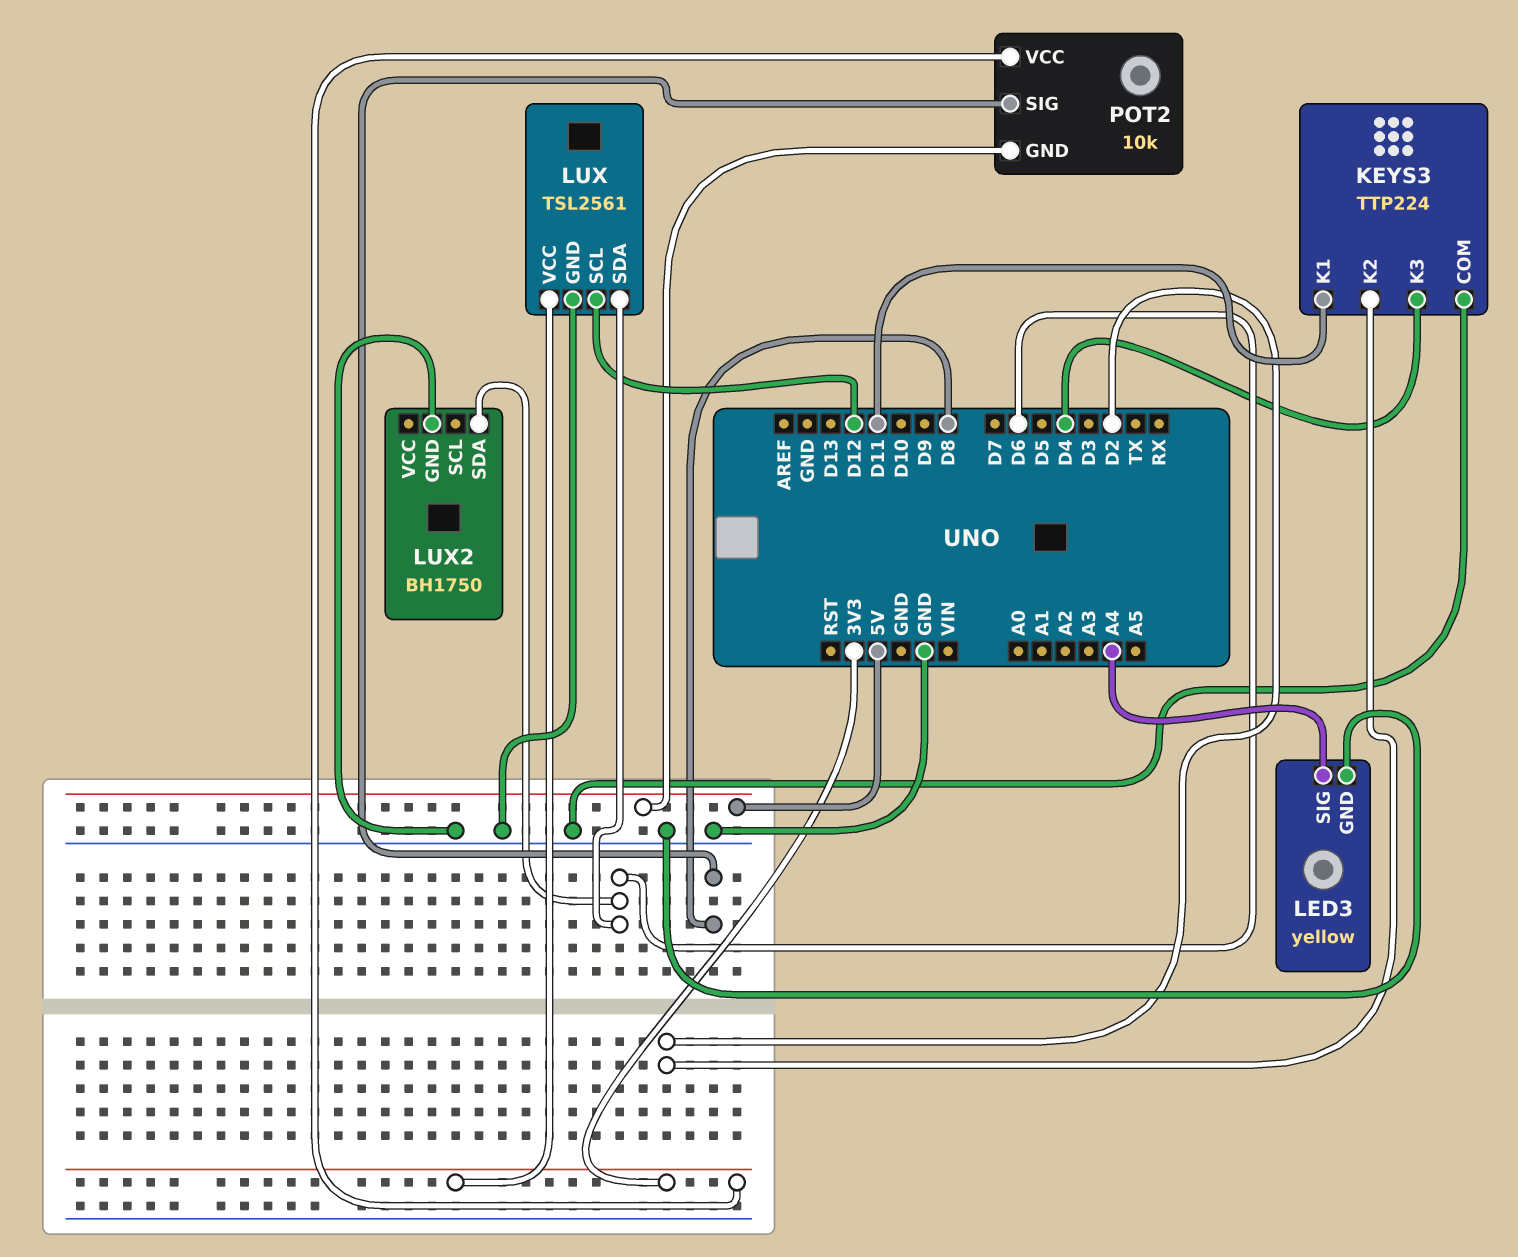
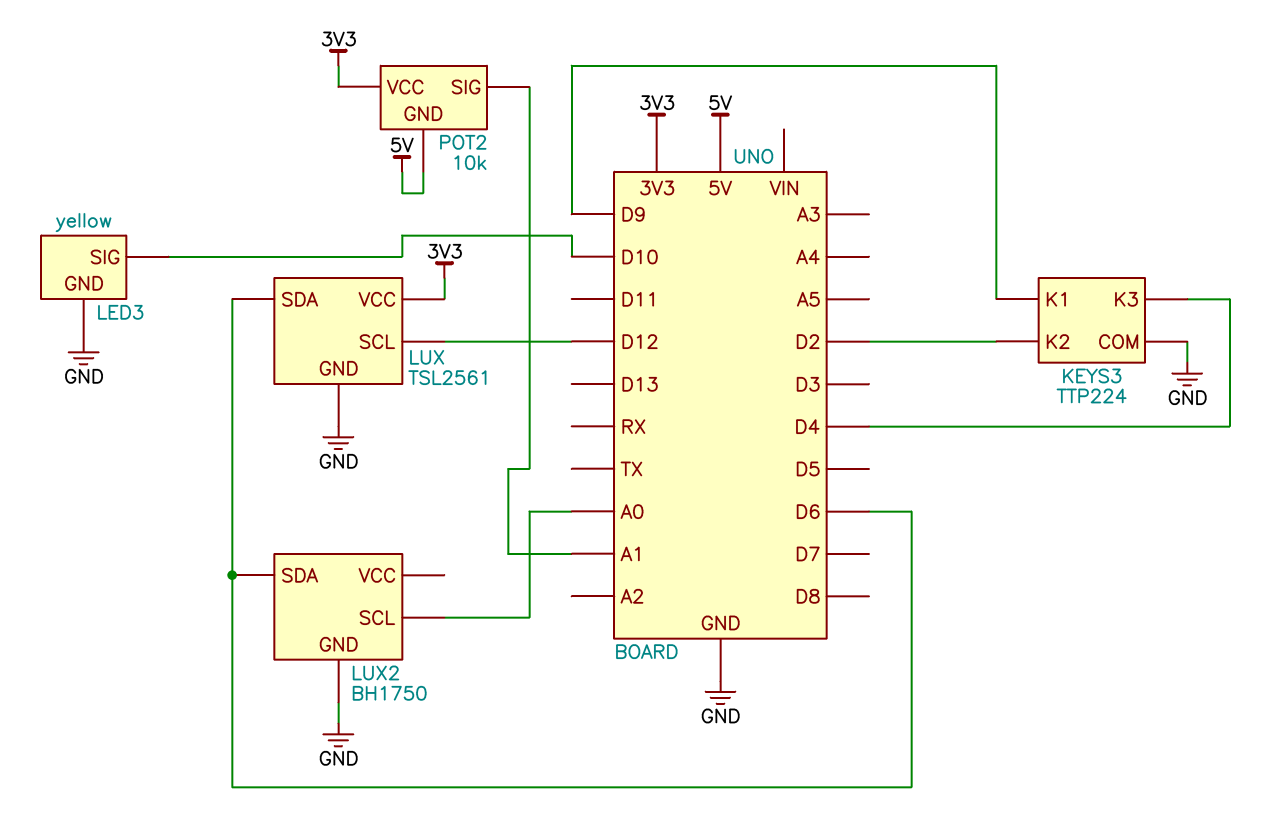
KEYS3 pin K1: D11 -> D9
LED3 pin SIG: A4 -> D10
LUX2 pin SCL: none -> A0
POT2 pin SIG: D8 -> A1

